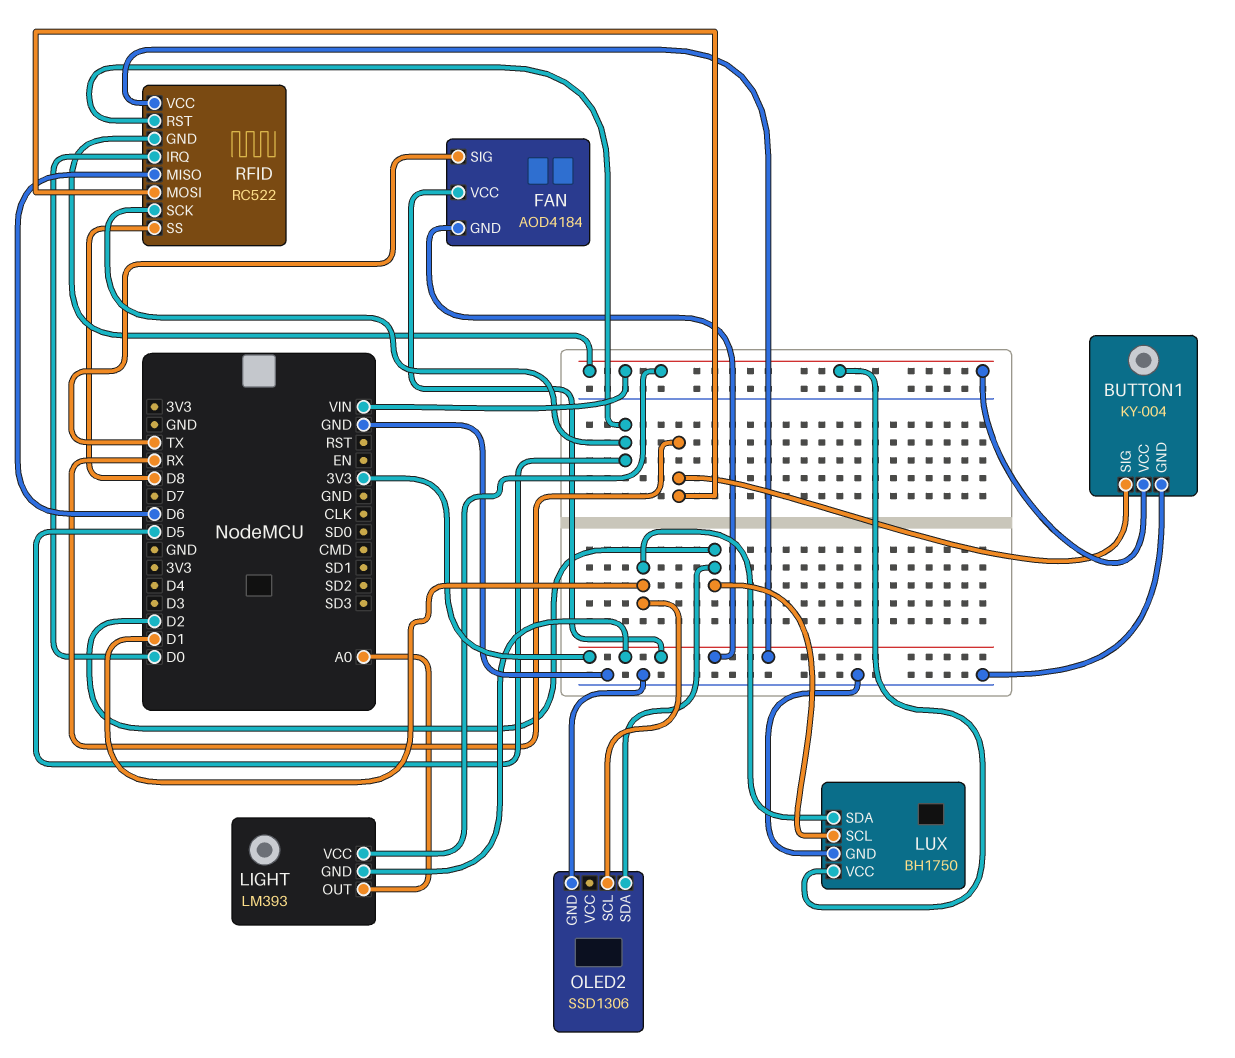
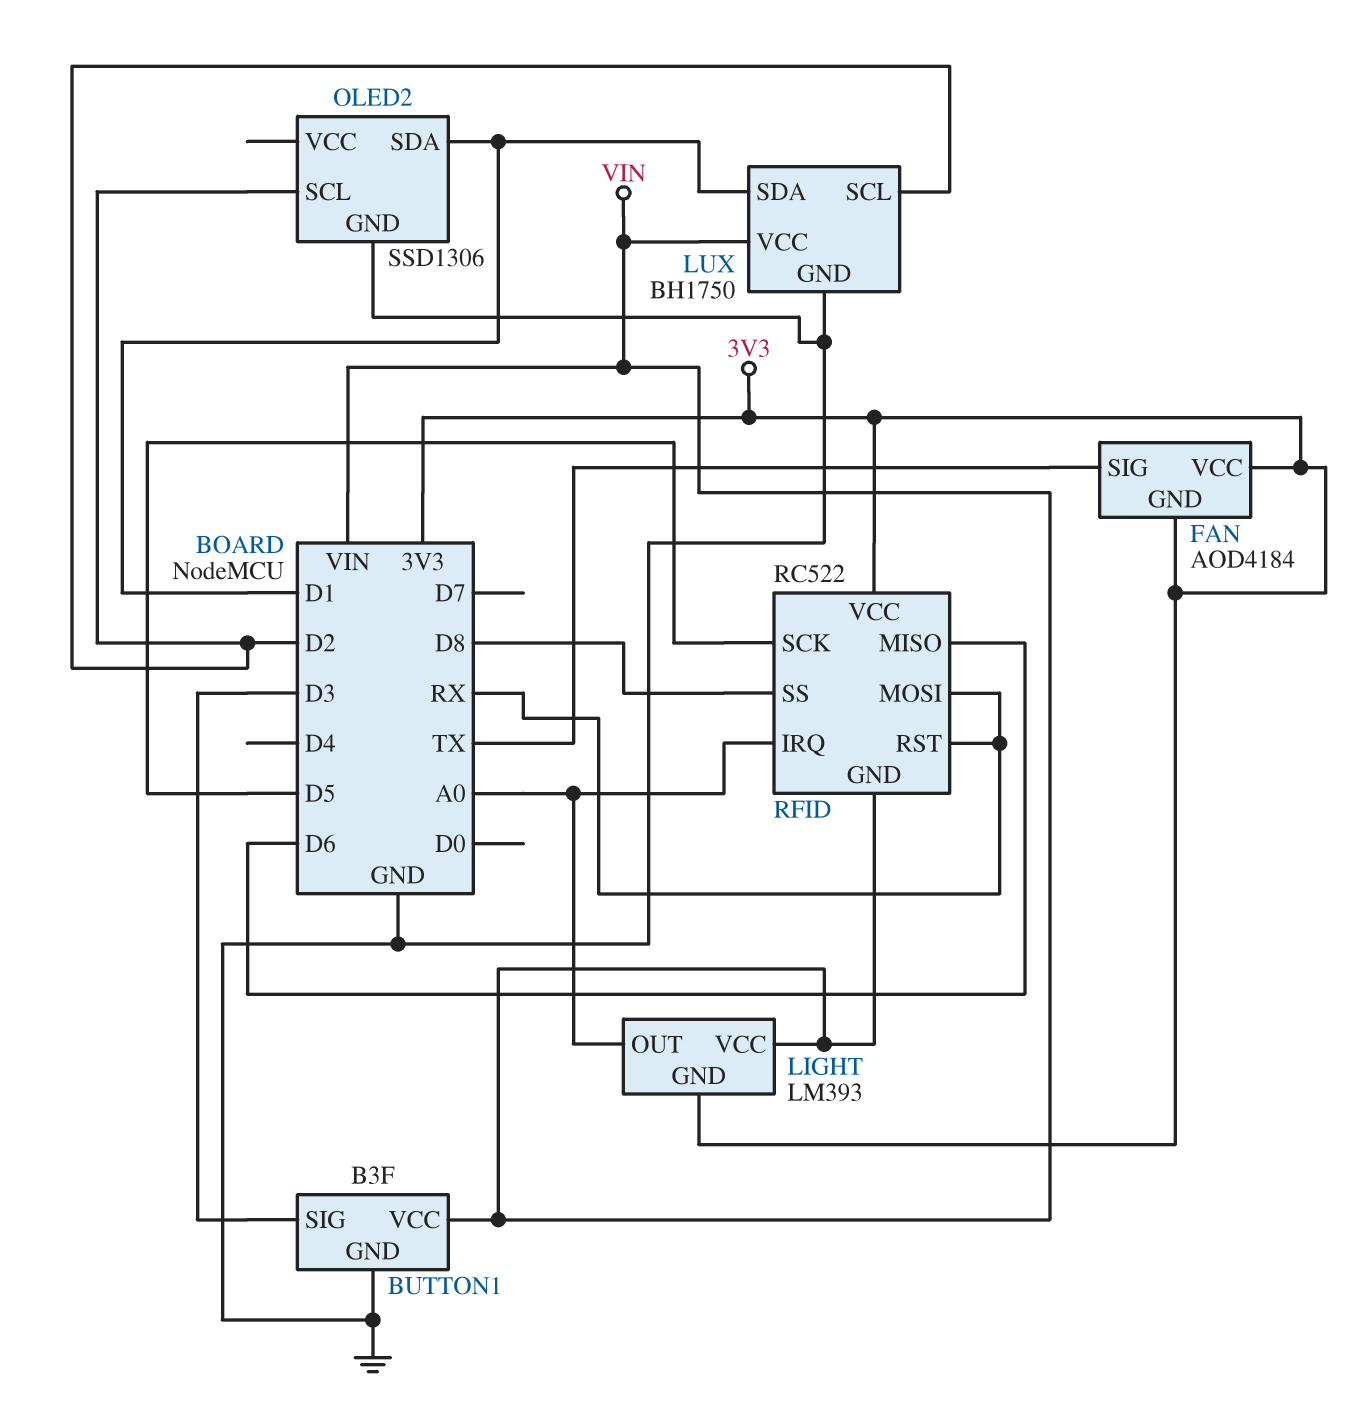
BUTTON1: KY-004 -> B3F
BUTTON1 pin SIG: RX -> D3
OLED2 pin SCL: D1 -> D2
OLED2 pin SDA: D2 -> D1
RFID pin IRQ: D0 -> A0
RFID pin RST: D5 -> RX

